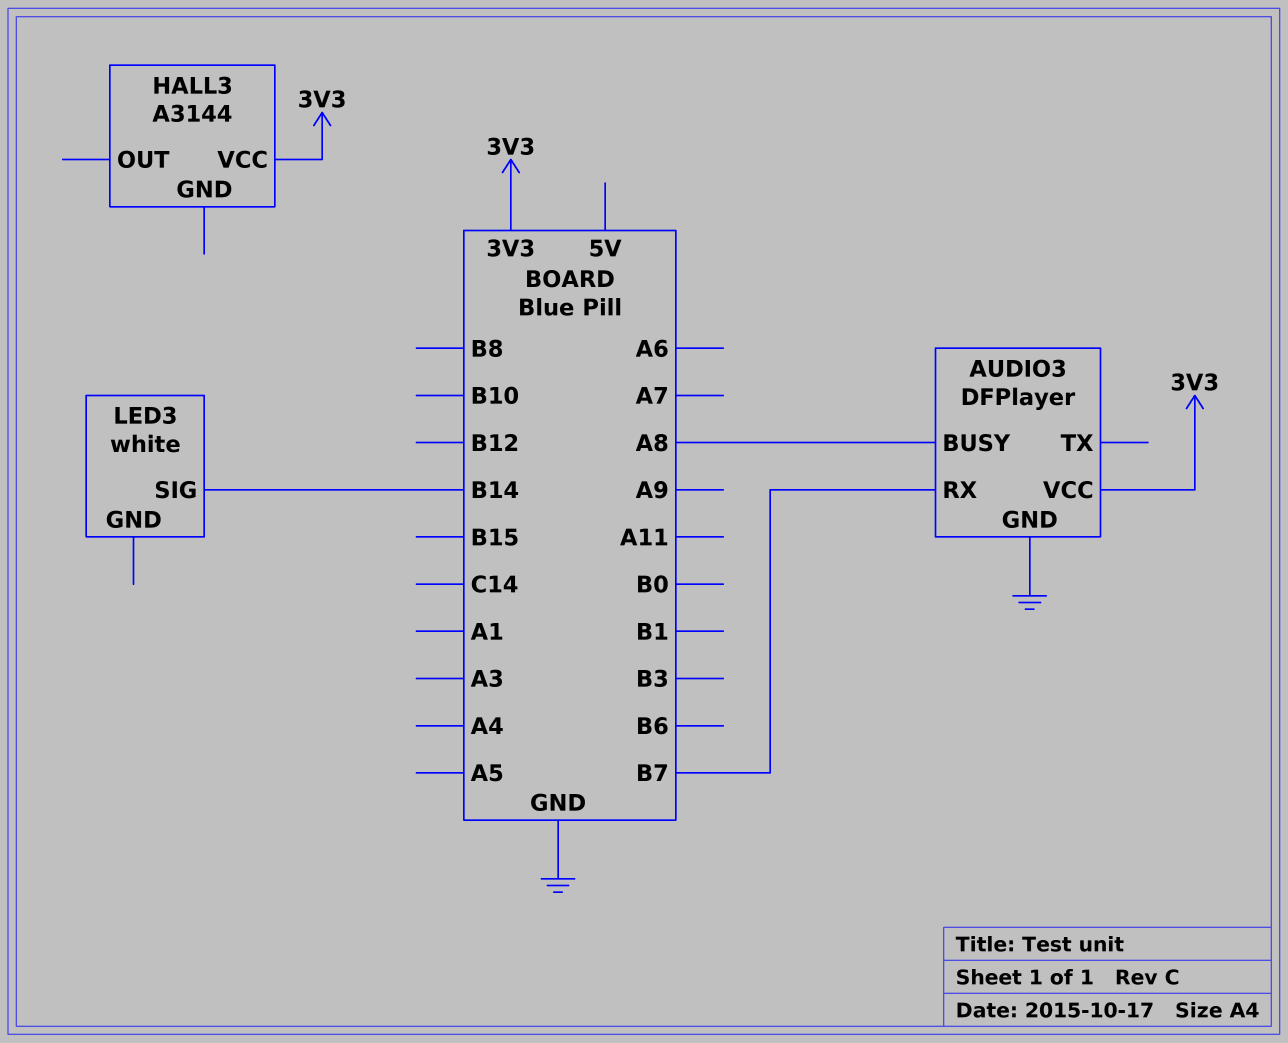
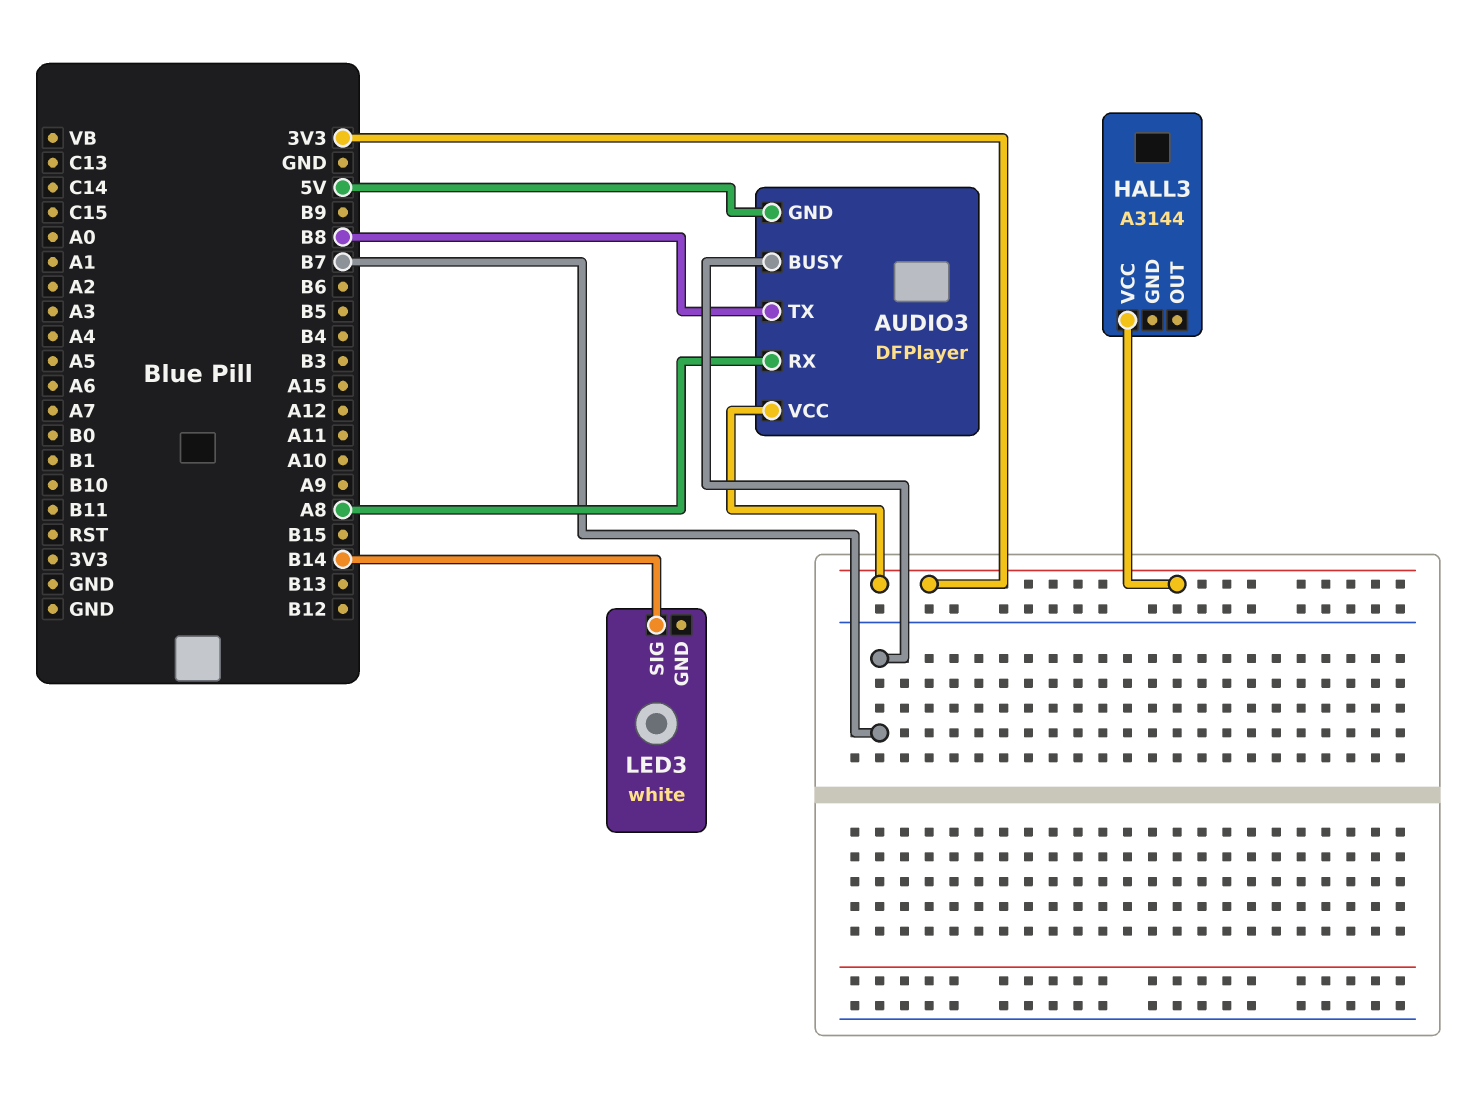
AUDIO3 pin BUSY: A8 -> B7
AUDIO3 pin GND: GND -> 5V
AUDIO3 pin RX: B7 -> A8
AUDIO3 pin TX: none -> B8

